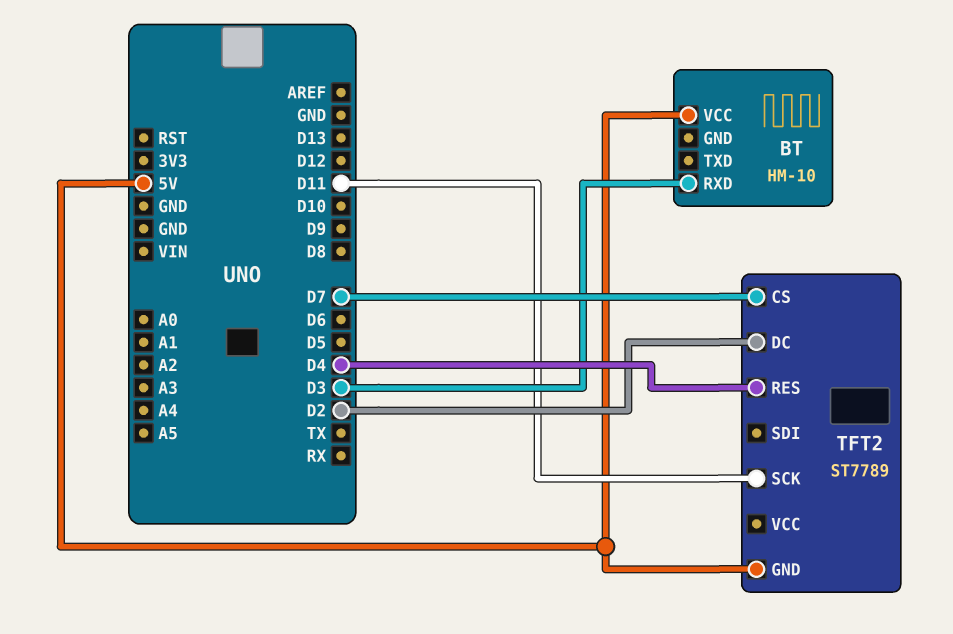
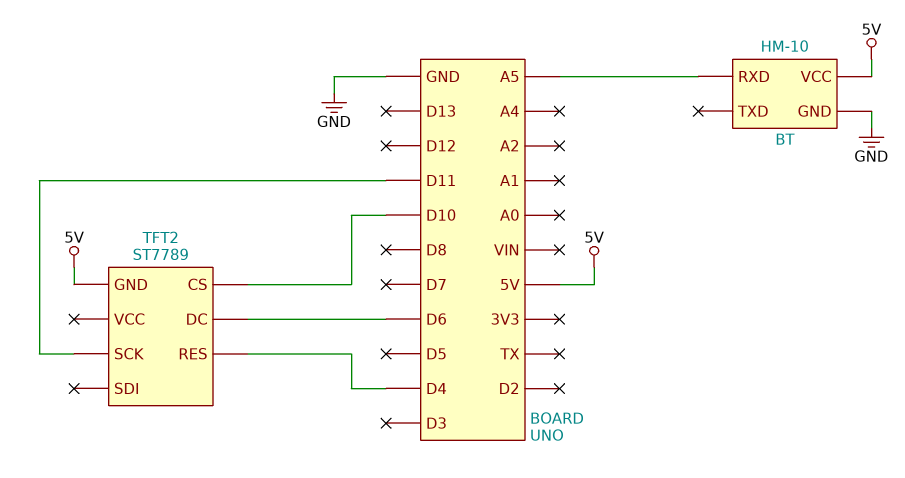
BT pin GND: none -> GND
BT pin RXD: D3 -> A5
TFT2 pin CS: D7 -> D10
TFT2 pin DC: D2 -> D6

